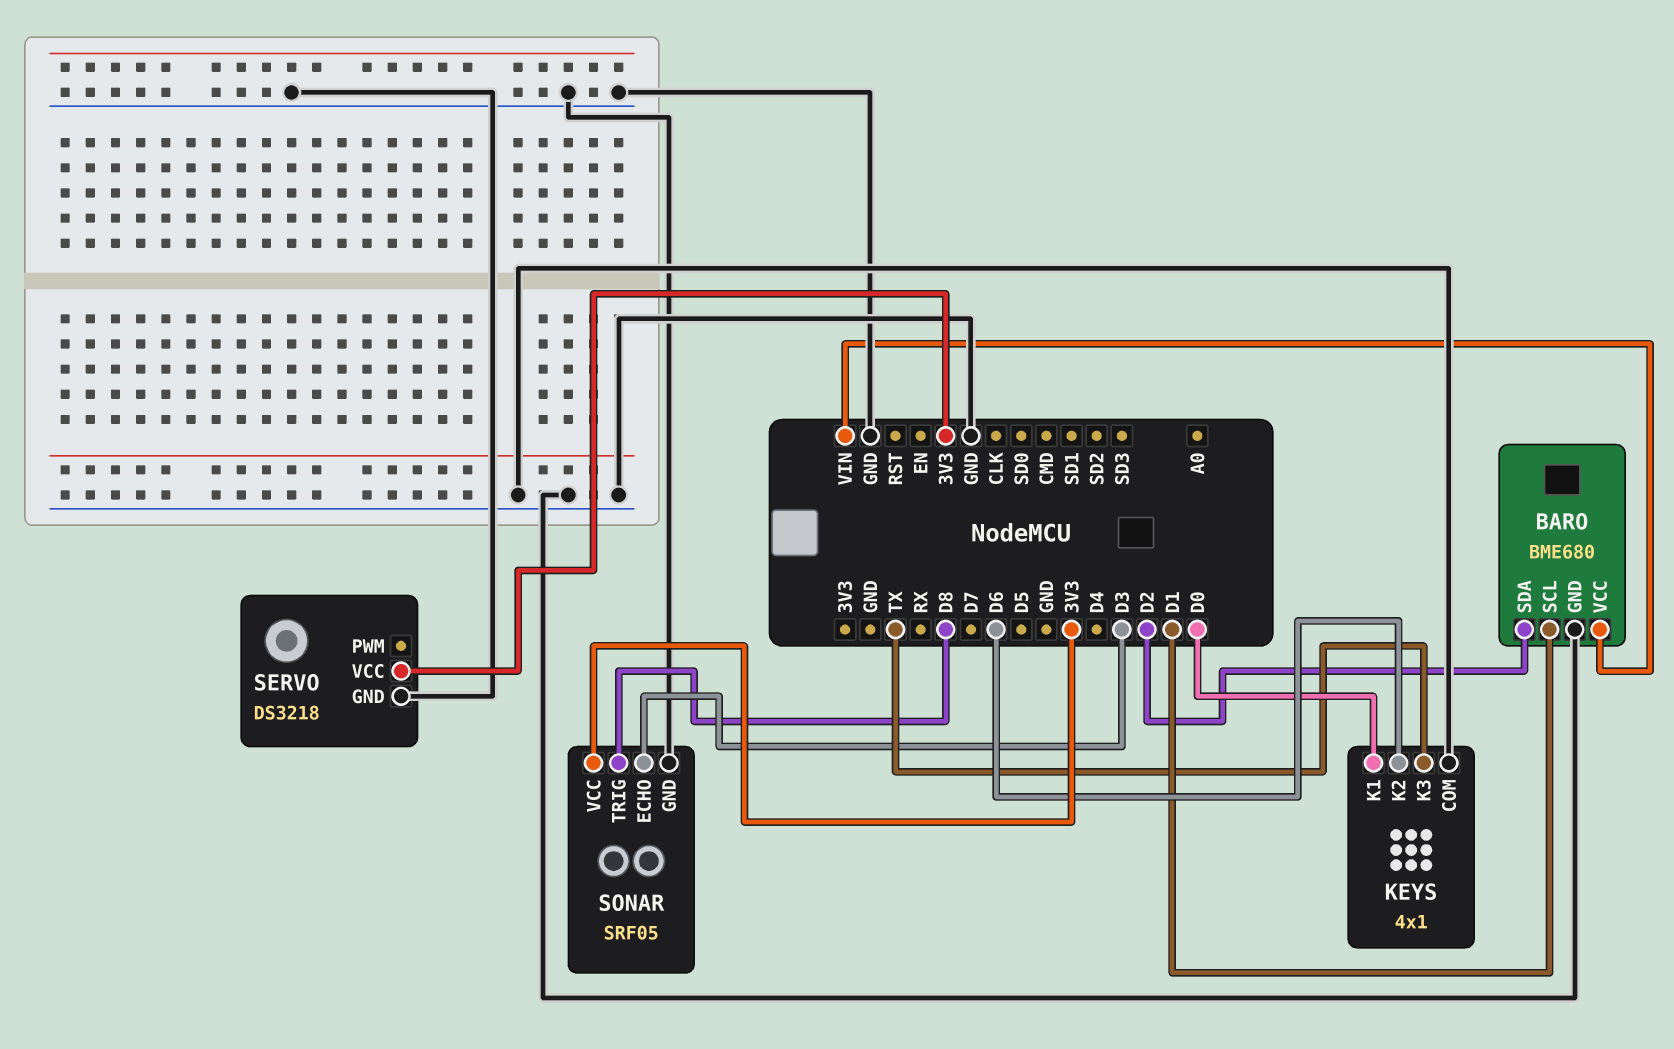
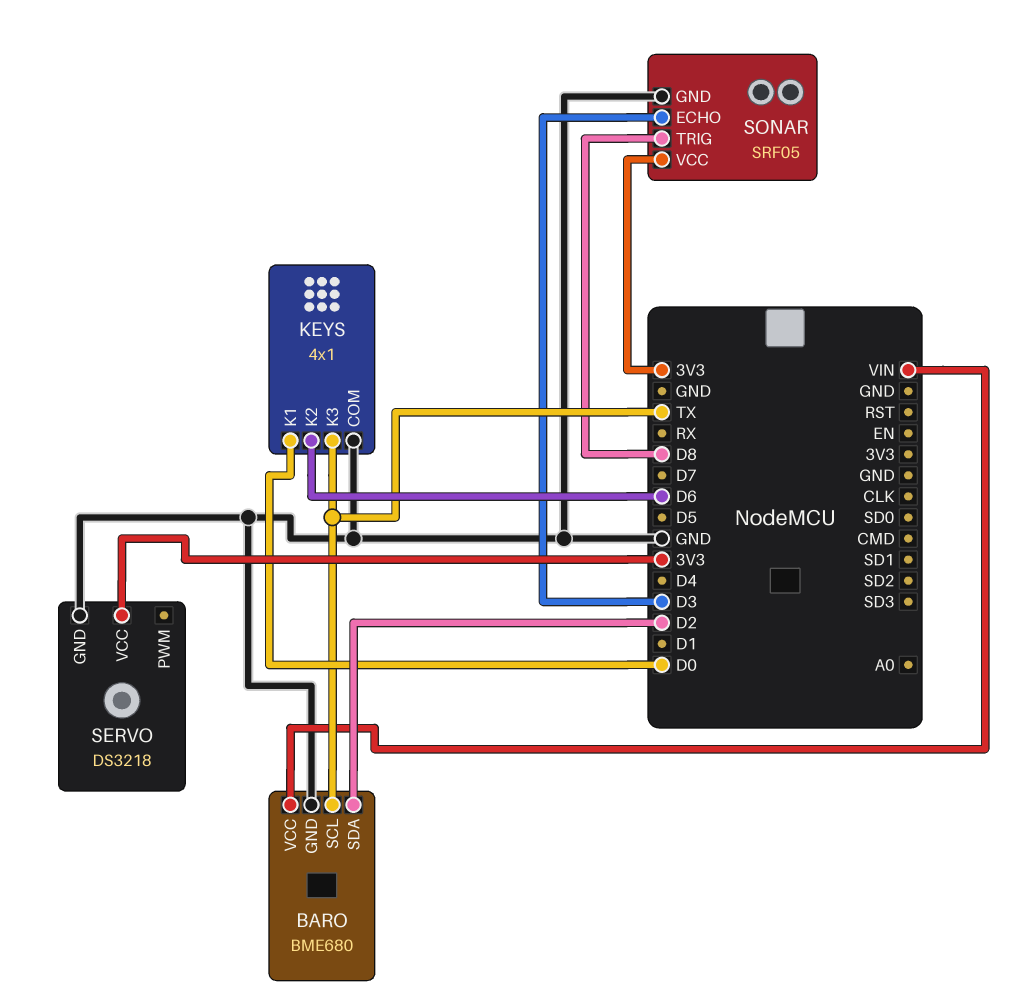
BARO pin SCL: D1 -> TX

